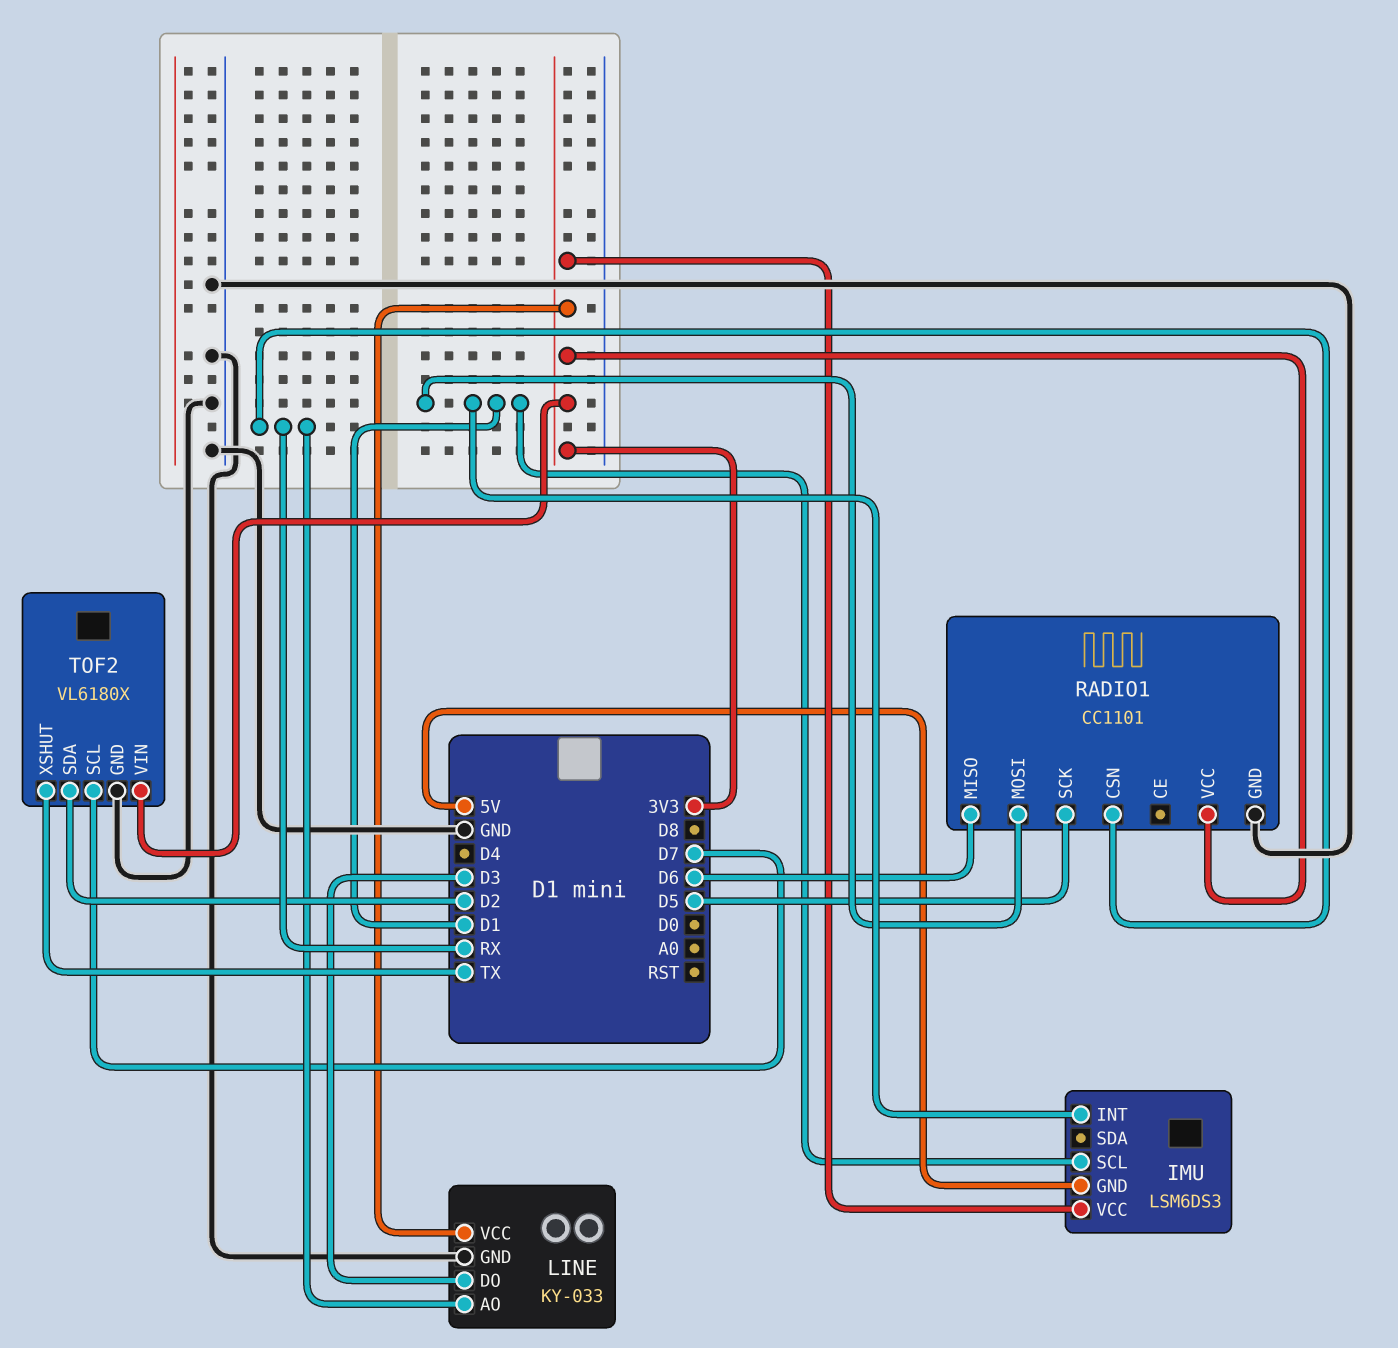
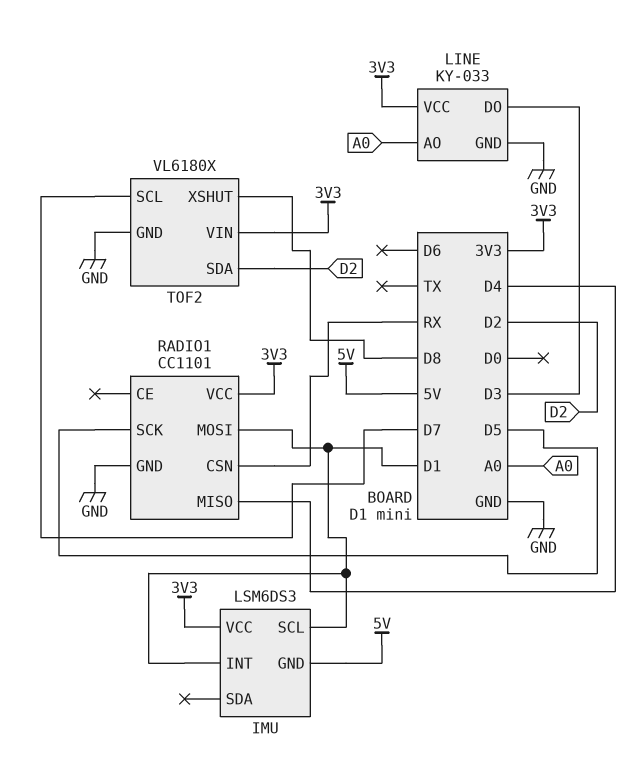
LINE pin AO: RX -> A0
RADIO1 pin MISO: D6 -> D4
TOF2 pin XSHUT: TX -> D8

